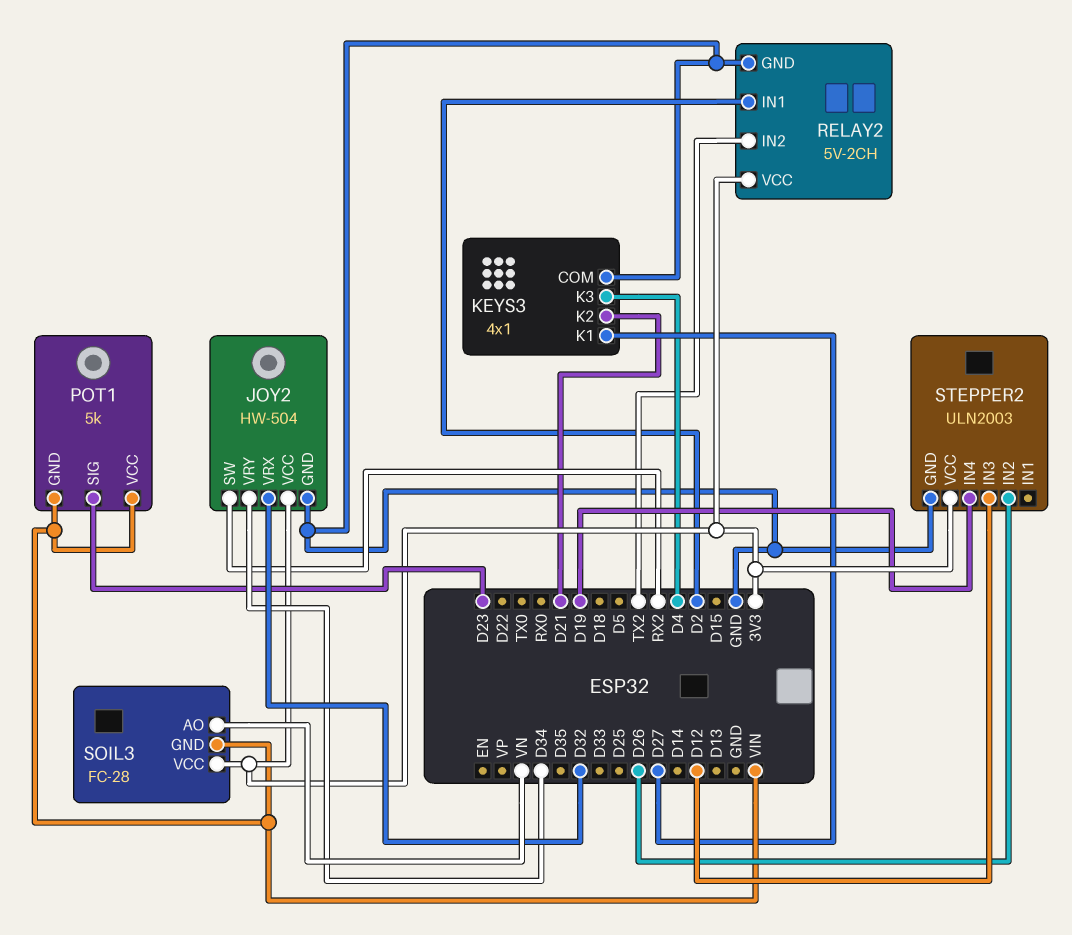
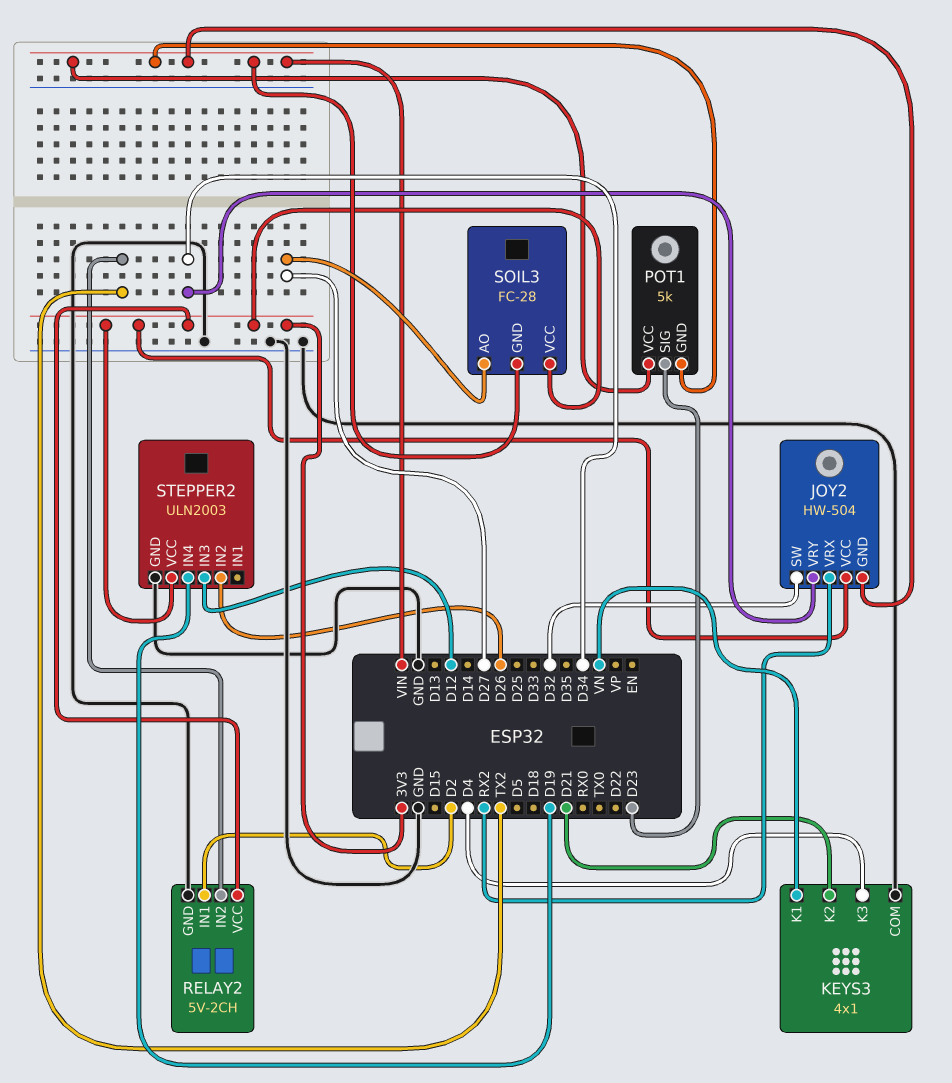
JOY2 pin GND: GND -> VIN
JOY2 pin SW: RX2 -> D32
JOY2 pin VRX: D32 -> RX2
KEYS3 pin K1: D27 -> VN
SOIL3 pin AO: VN -> D27

